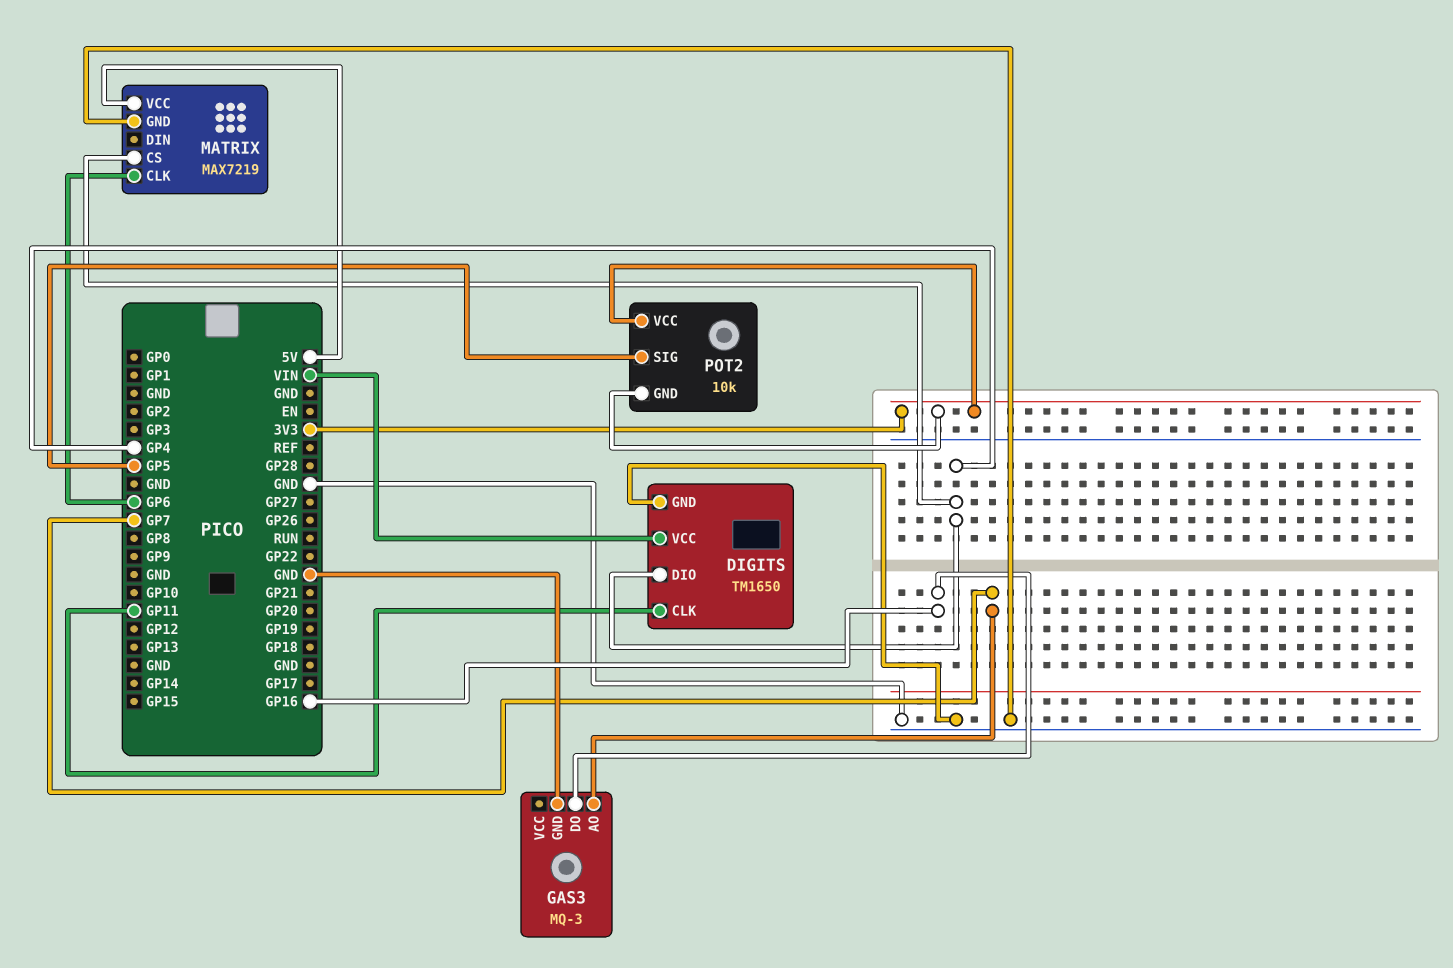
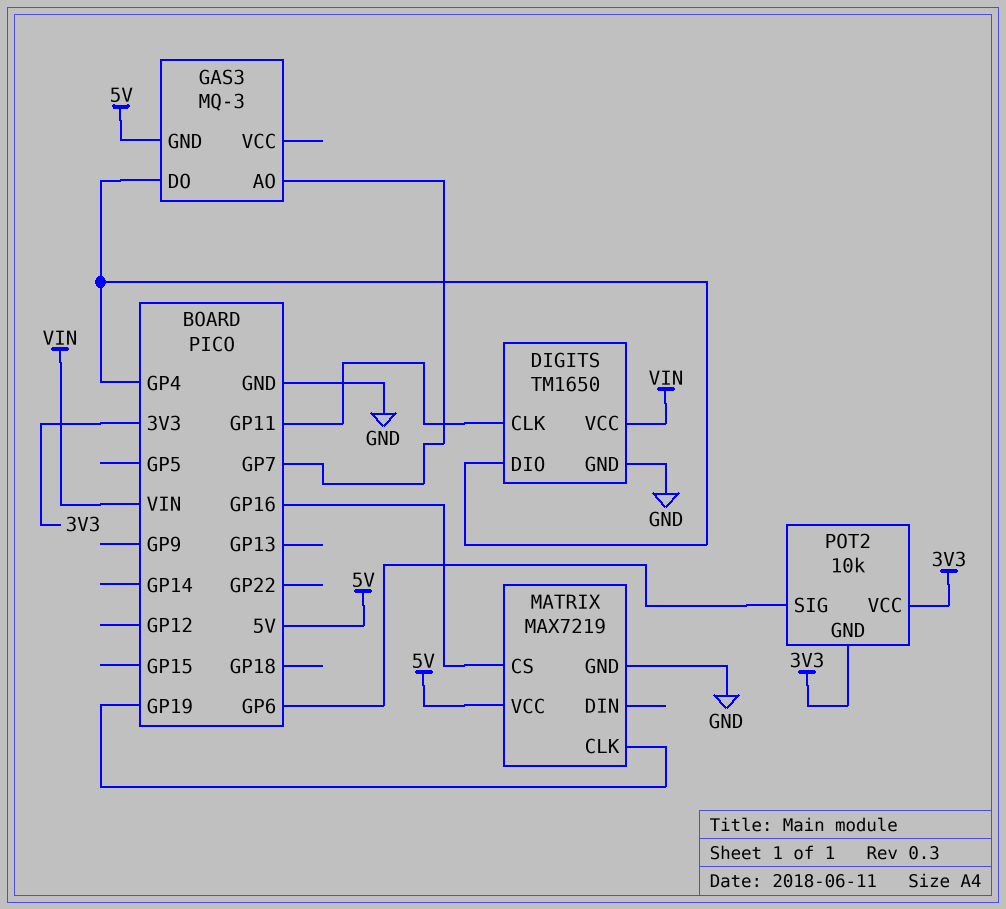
GAS3 pin DO: GP16 -> GP4
GAS3 pin GND: GND -> 5V
MATRIX pin CLK: GP6 -> GP19
MATRIX pin CS: GP4 -> GP16
POT2 pin SIG: GP5 -> GP6

